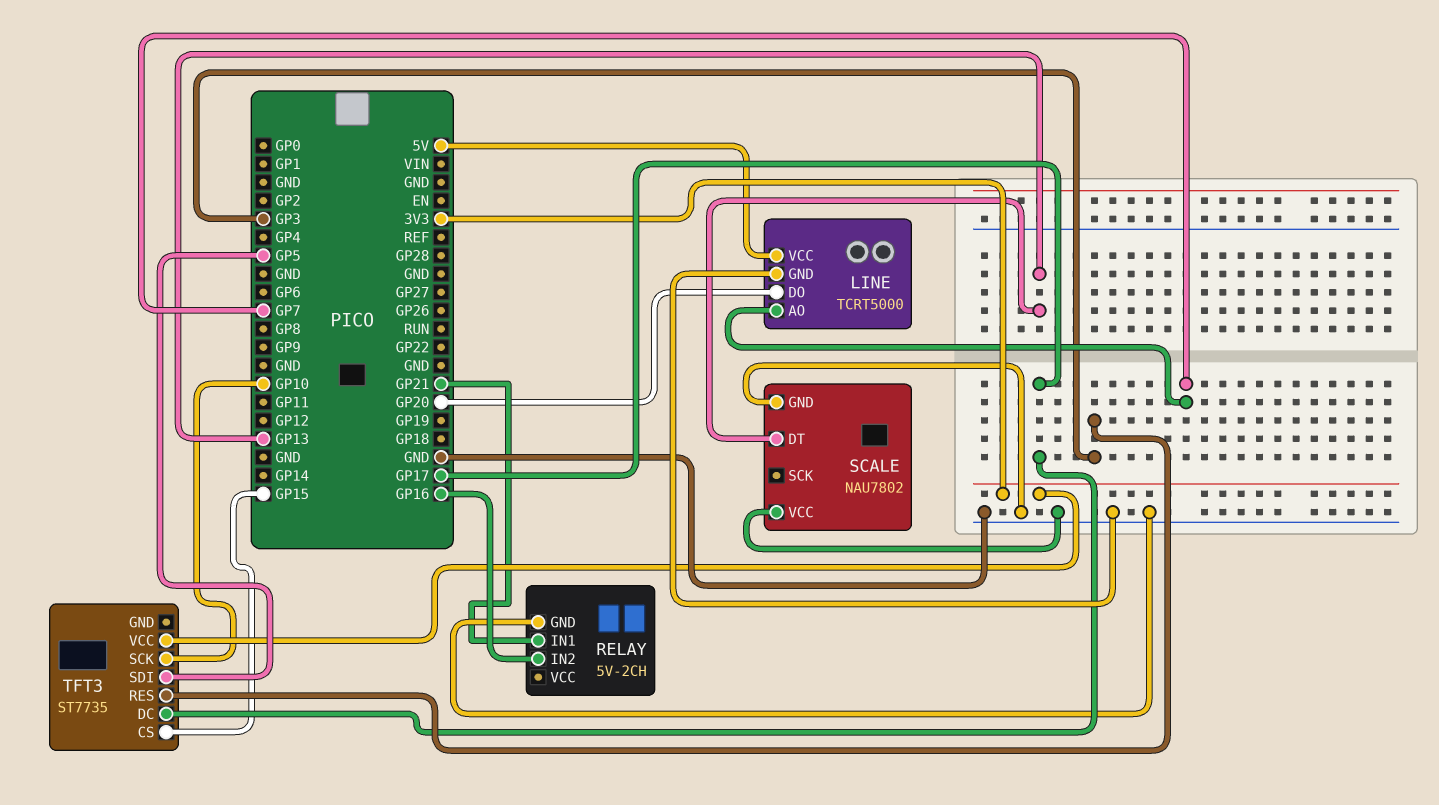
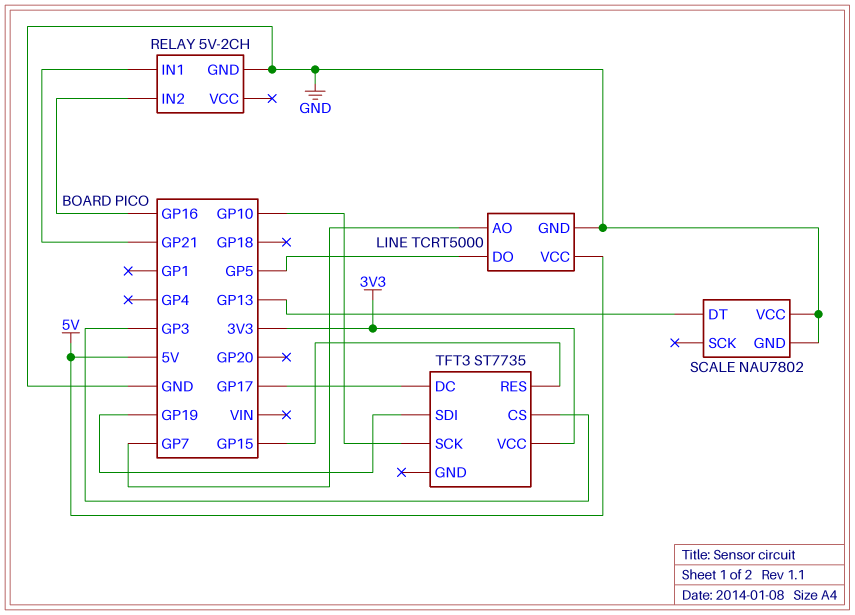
LINE pin DO: GP20 -> GP5
TFT3 pin CS: GP15 -> GP3
TFT3 pin RES: GP3 -> GP15
TFT3 pin SDI: GP5 -> GP19

